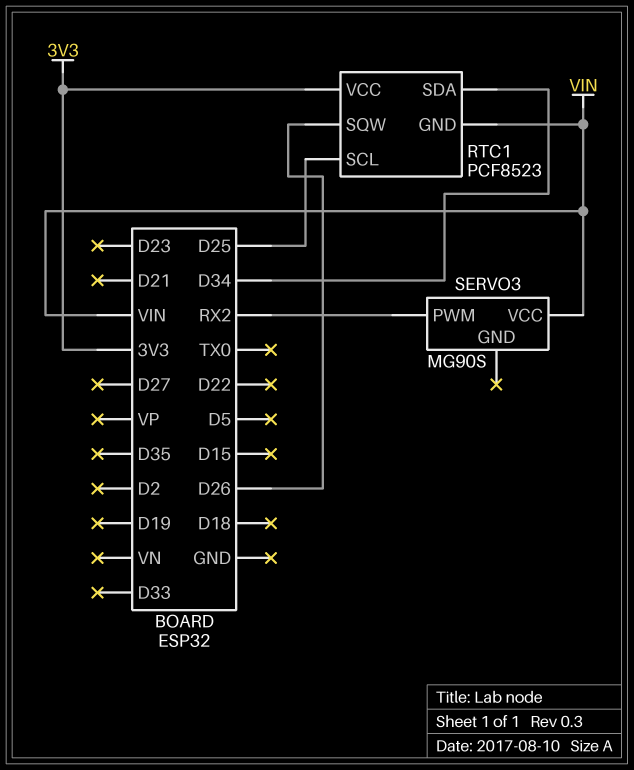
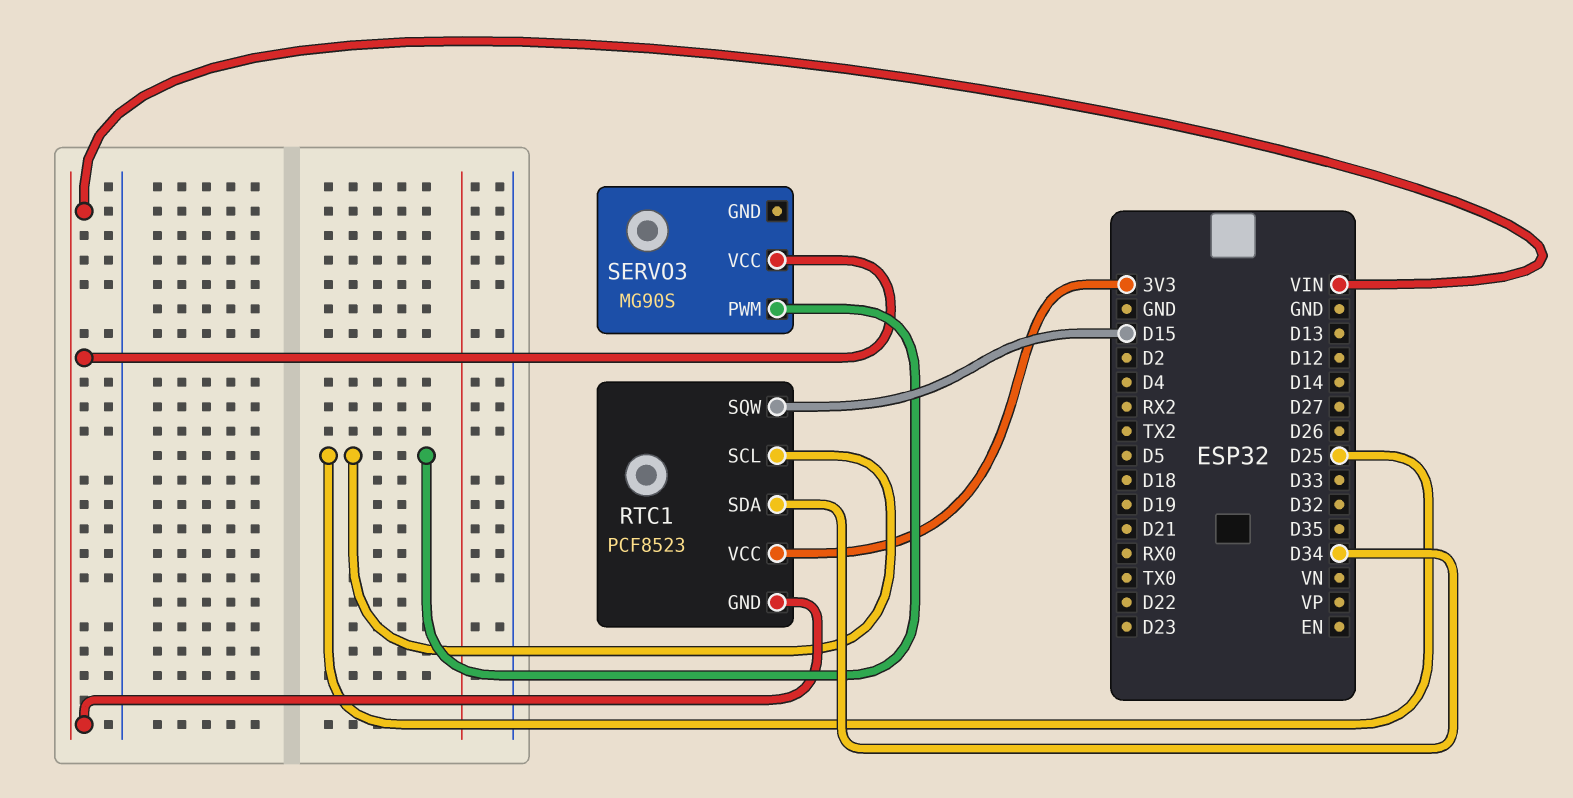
RTC1 pin SQW: D26 -> D15
SERVO3 pin PWM: RX2 -> D25

